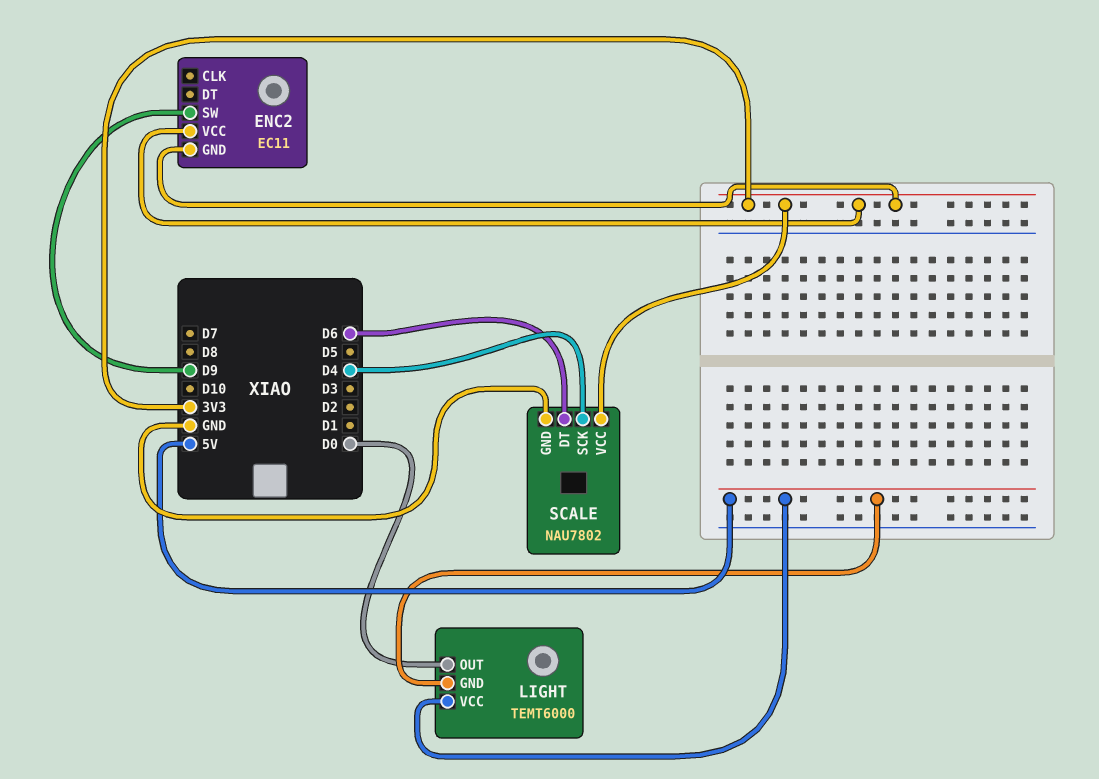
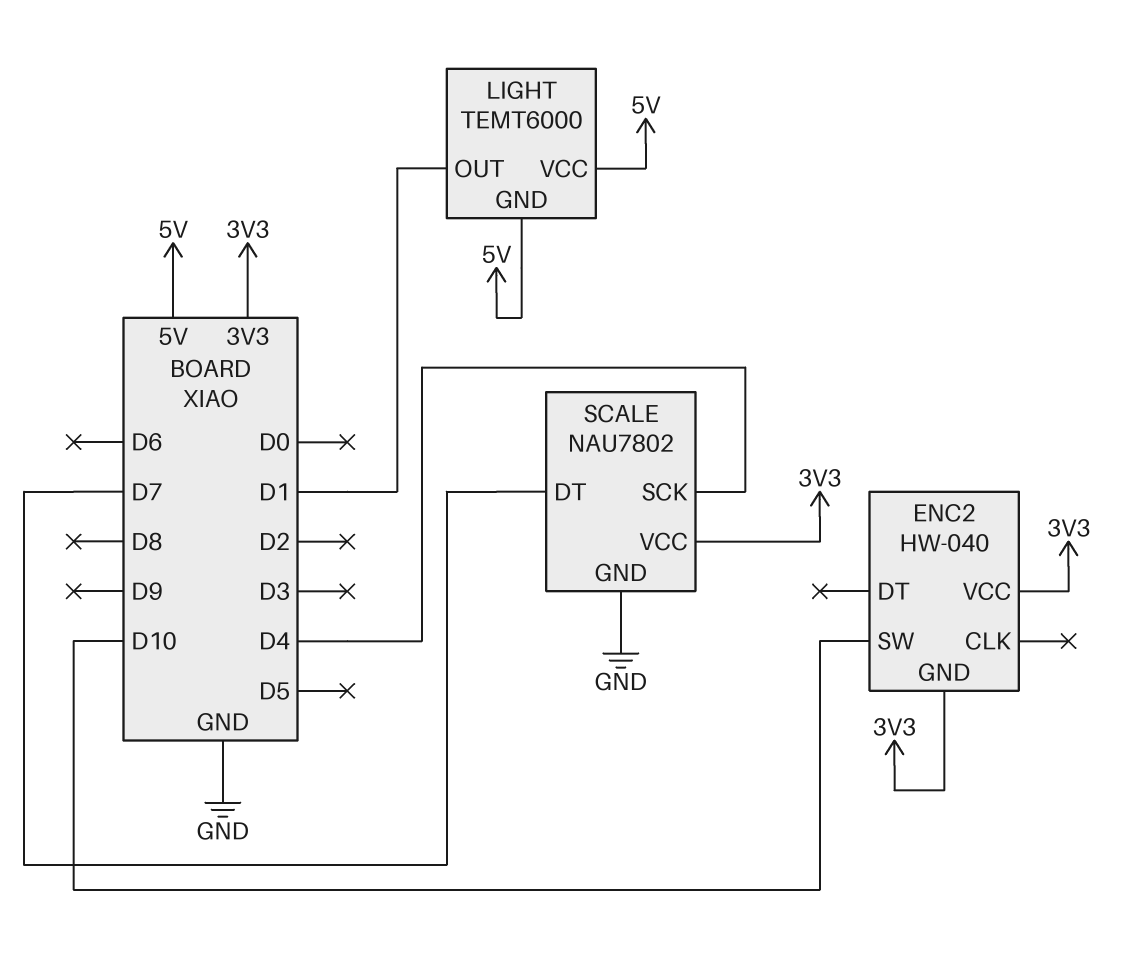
ENC2: EC11 -> HW-040
ENC2 pin SW: D9 -> D10
LIGHT pin OUT: D0 -> D1
SCALE pin DT: D6 -> D7

